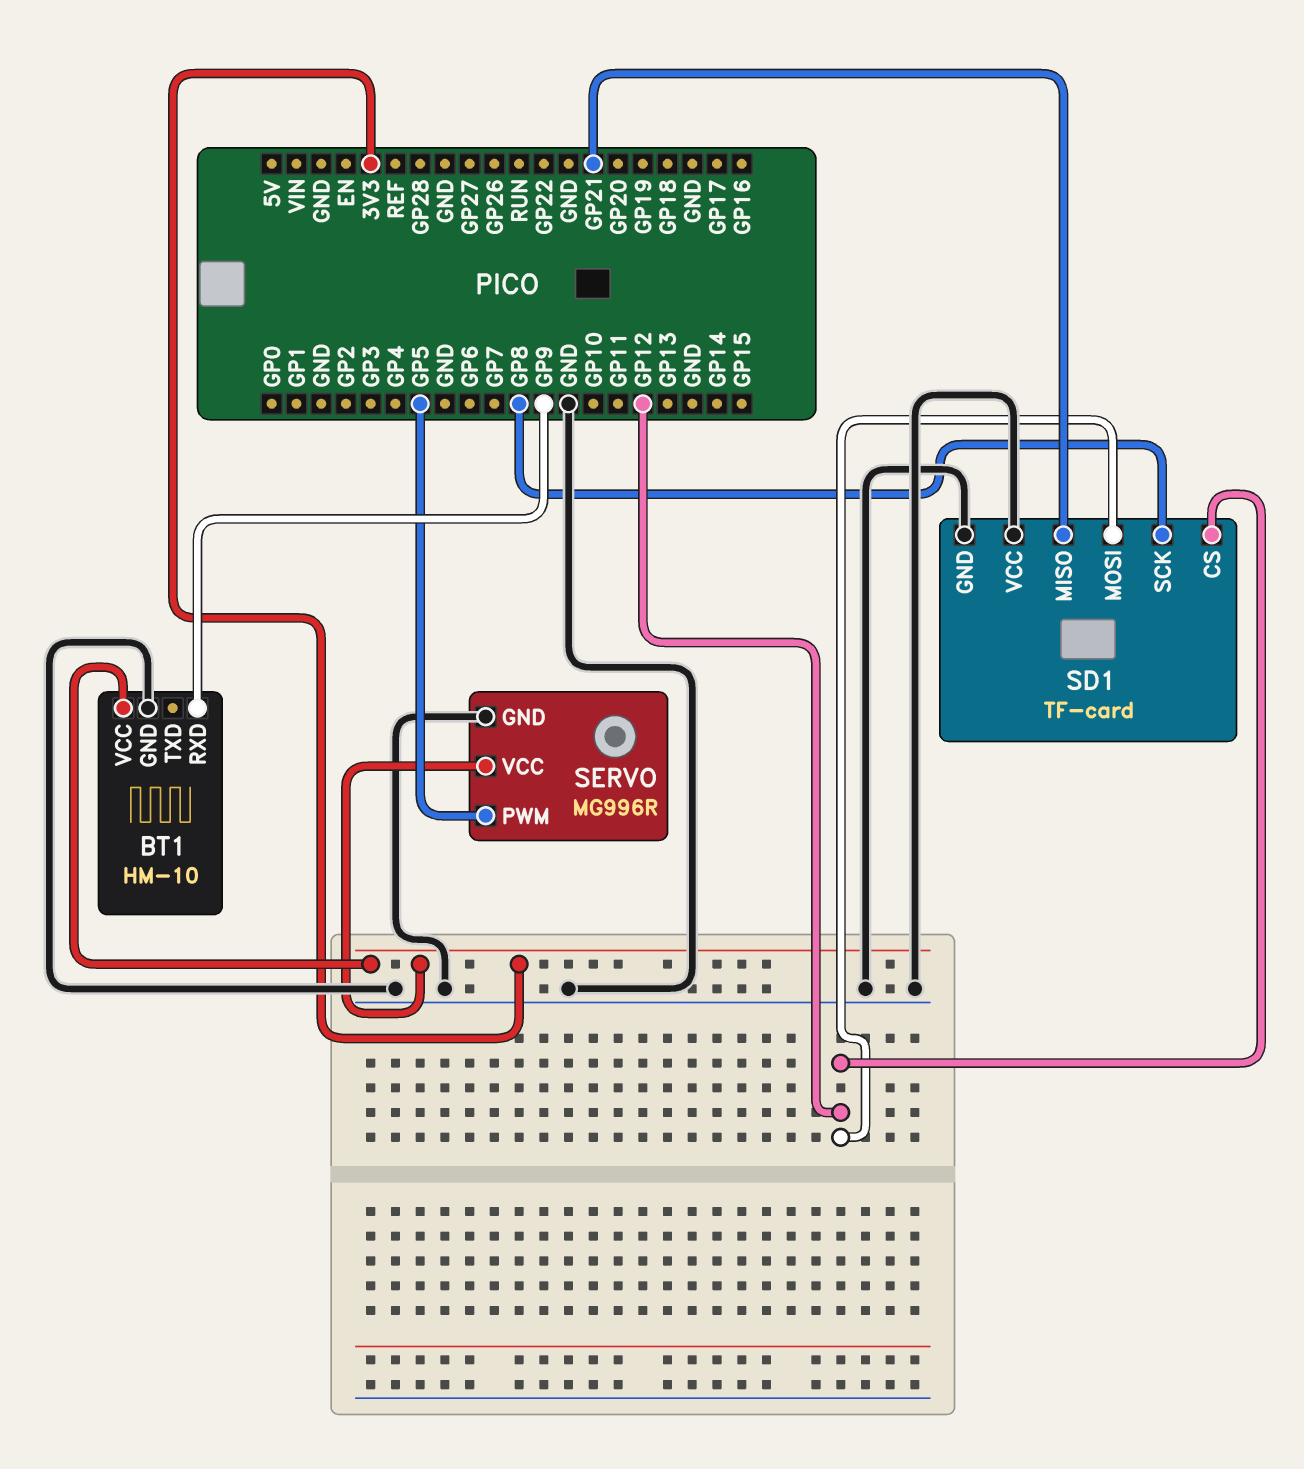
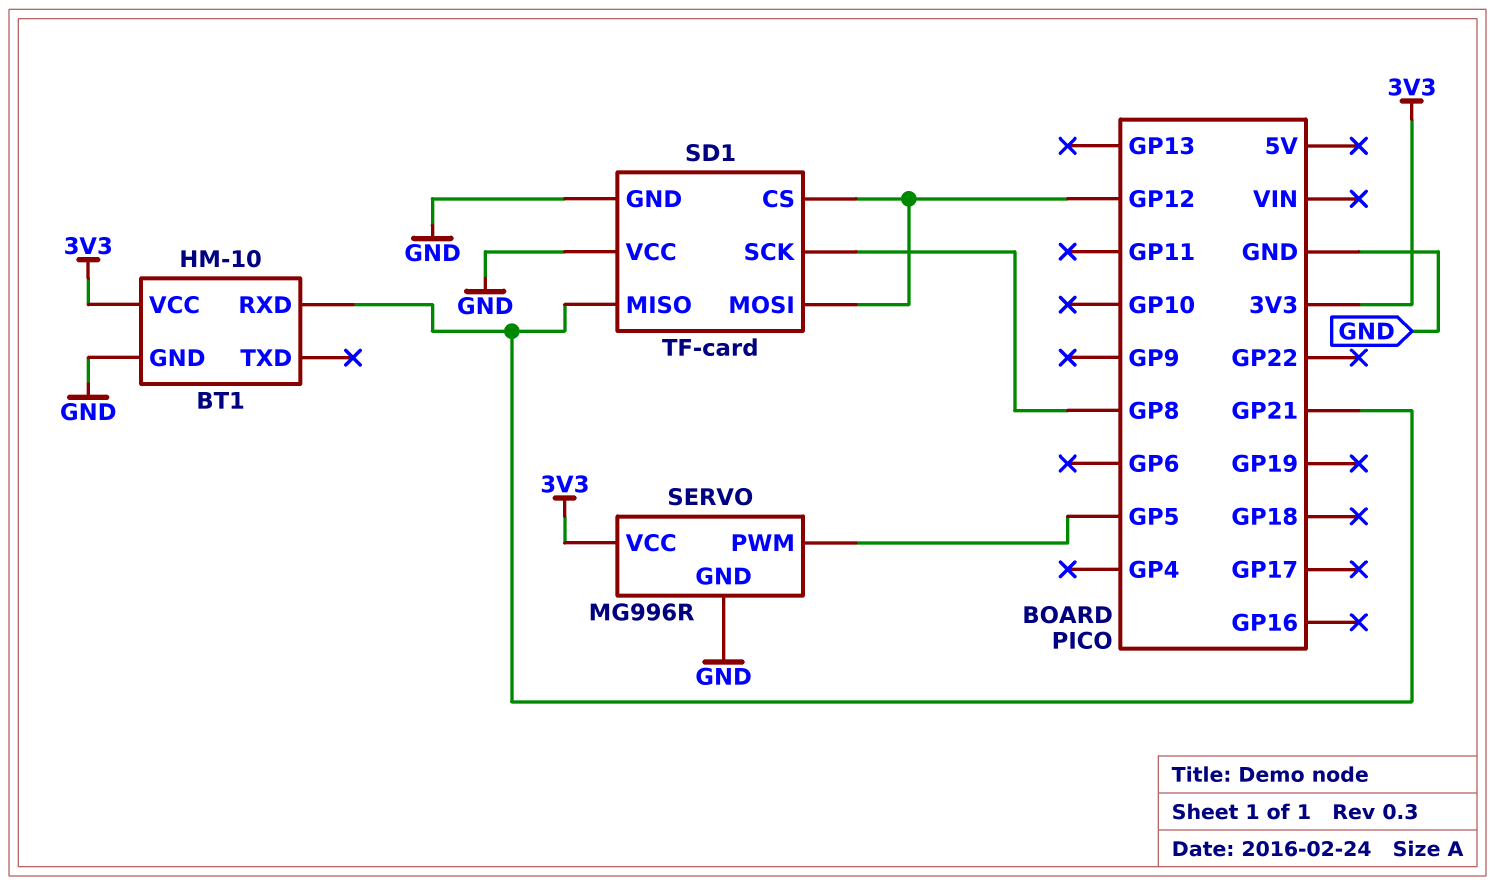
BT1 pin RXD: GP9 -> GP21

